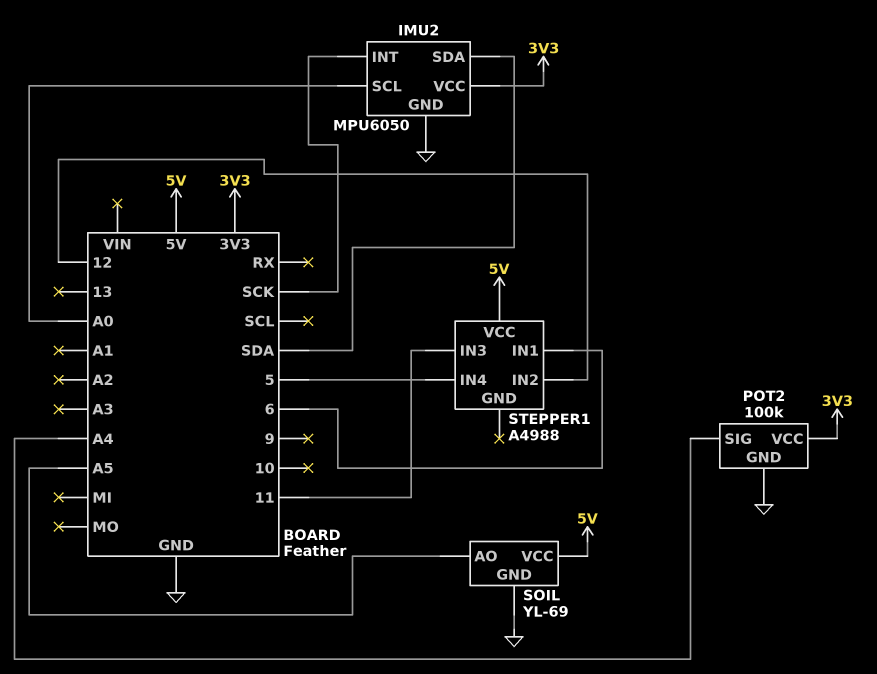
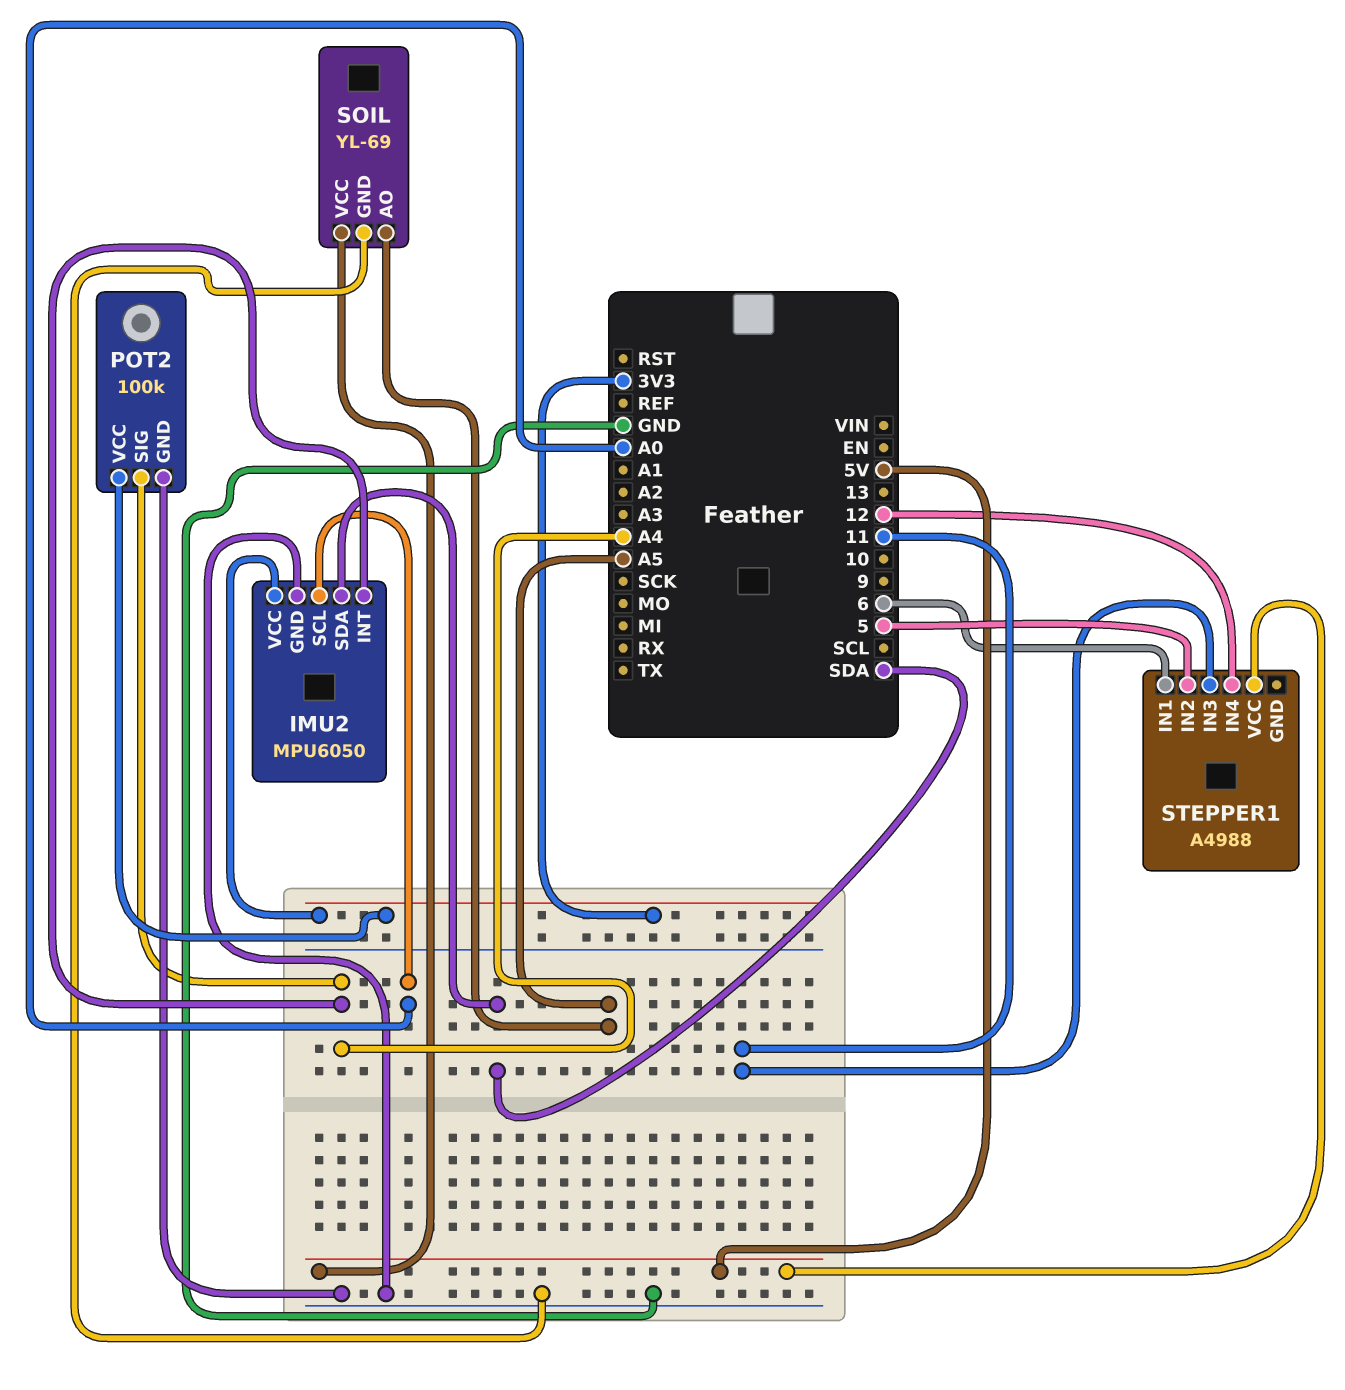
IMU2 pin INT: SCK -> A4
STEPPER1 pin IN2: 12 -> 5
STEPPER1 pin IN4: 5 -> 12

